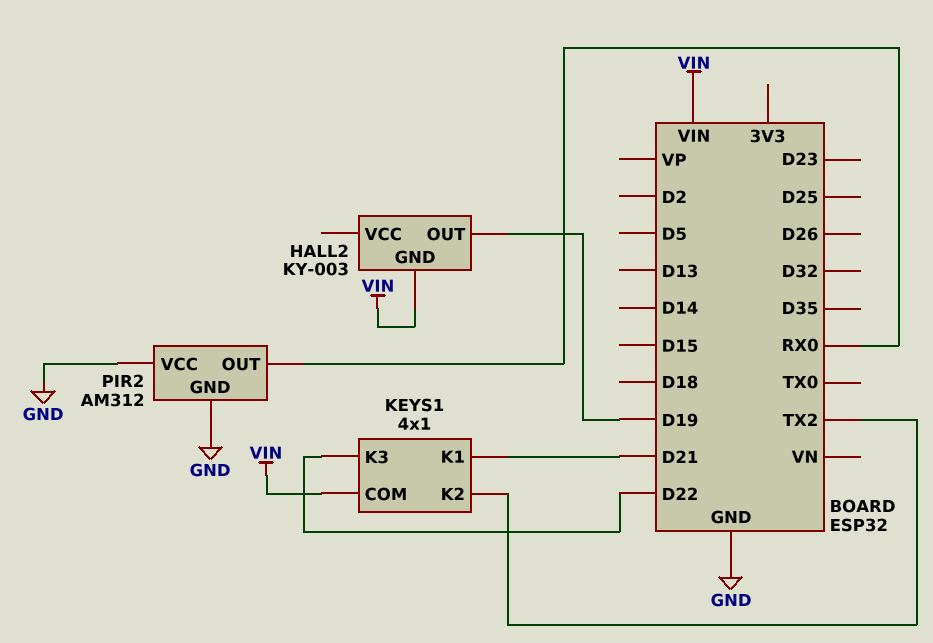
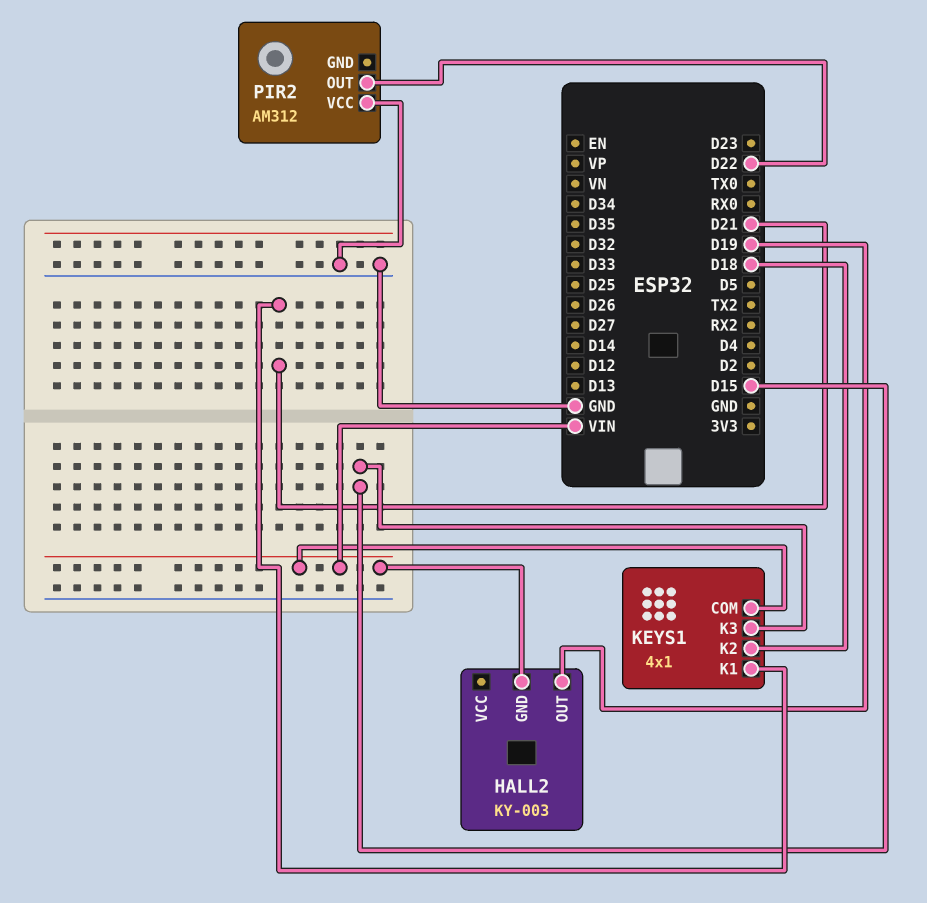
KEYS1 pin K2: TX2 -> D18
KEYS1 pin K3: D22 -> D15
PIR2 pin GND: GND -> none
PIR2 pin OUT: RX0 -> D22

